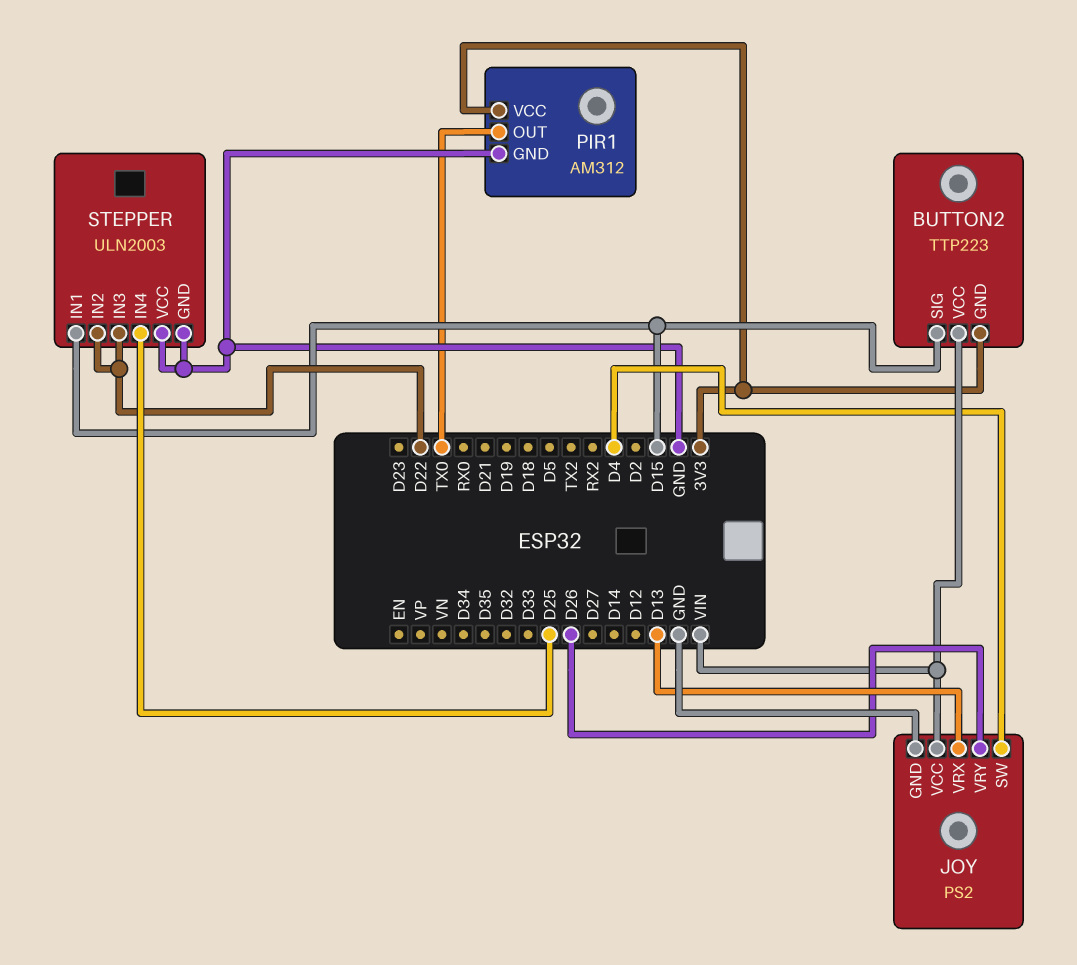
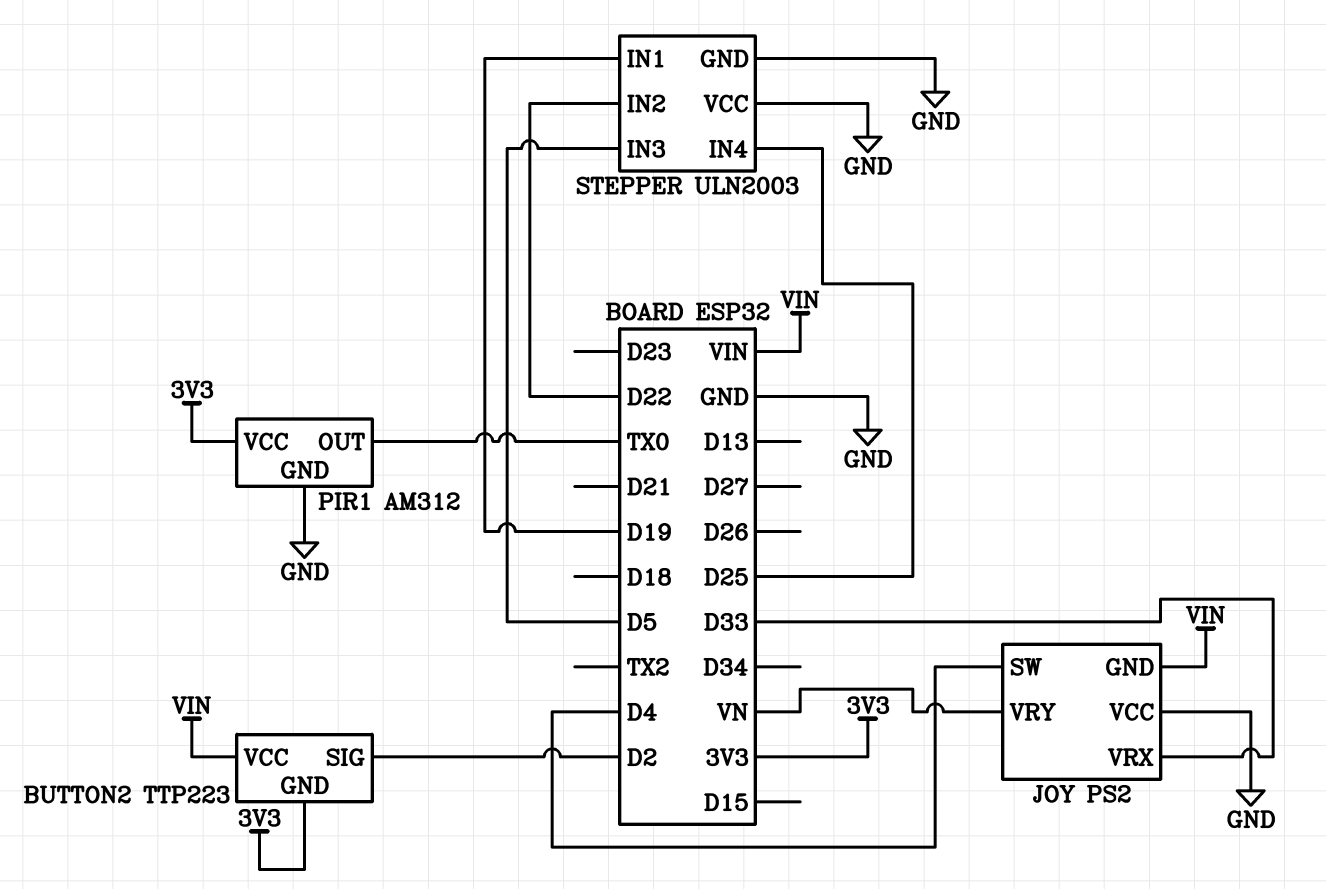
BUTTON2 pin SIG: D15 -> D2
JOY pin GND: GND -> VIN
JOY pin VCC: VIN -> GND
JOY pin VRX: D13 -> D33
JOY pin VRY: D26 -> VN
STEPPER pin IN1: D15 -> D19
STEPPER pin IN3: D22 -> D5

